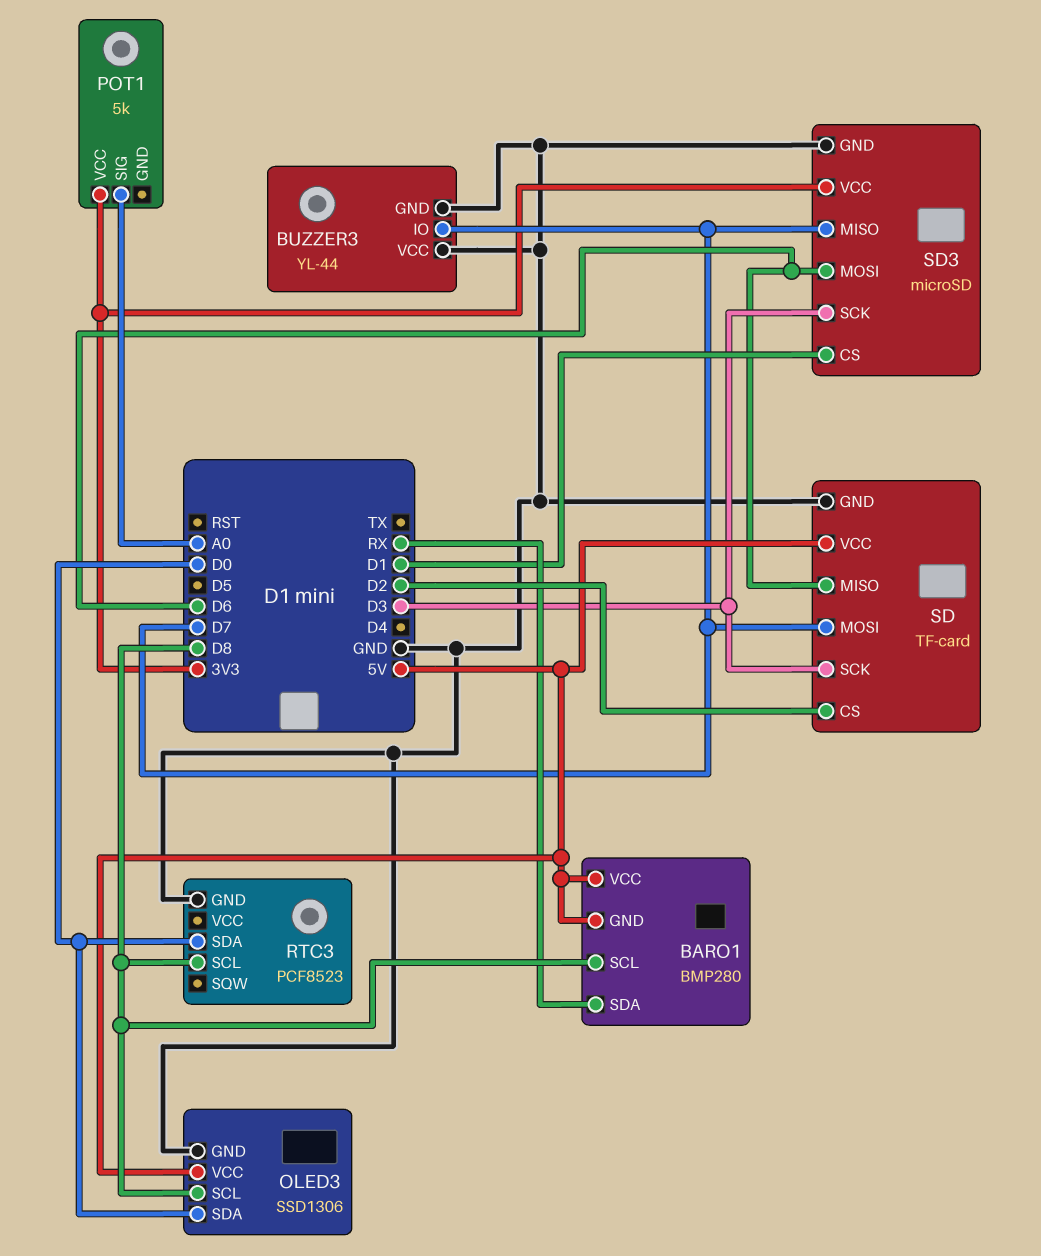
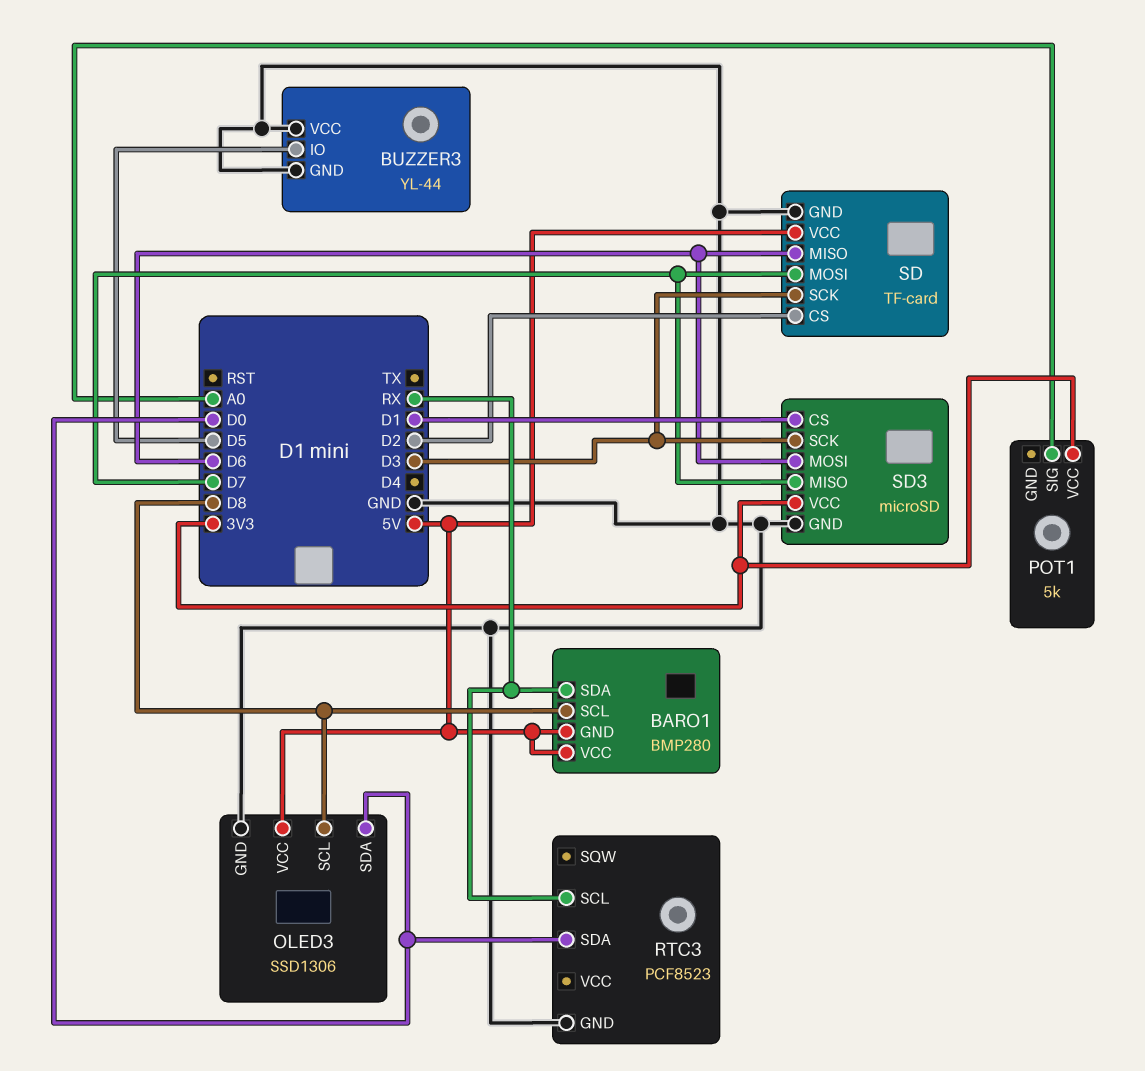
BUZZER3 pin IO: D7 -> D5
RTC3 pin SCL: D8 -> RX

